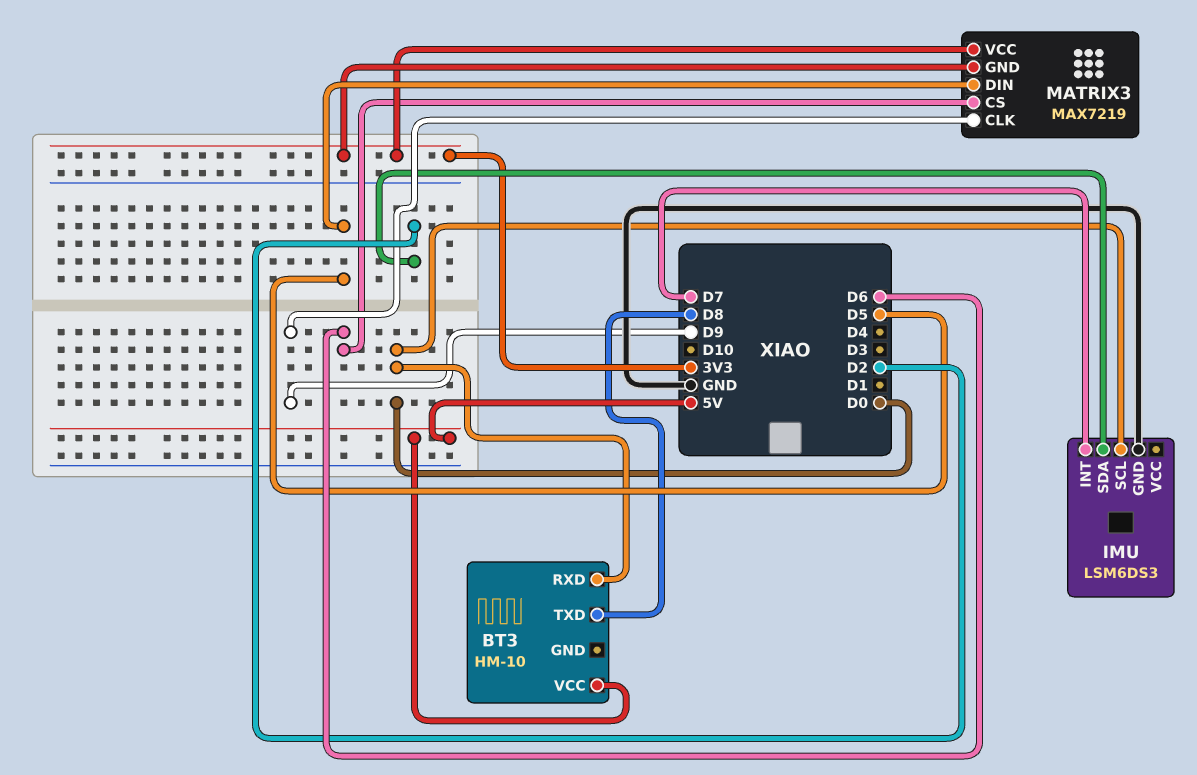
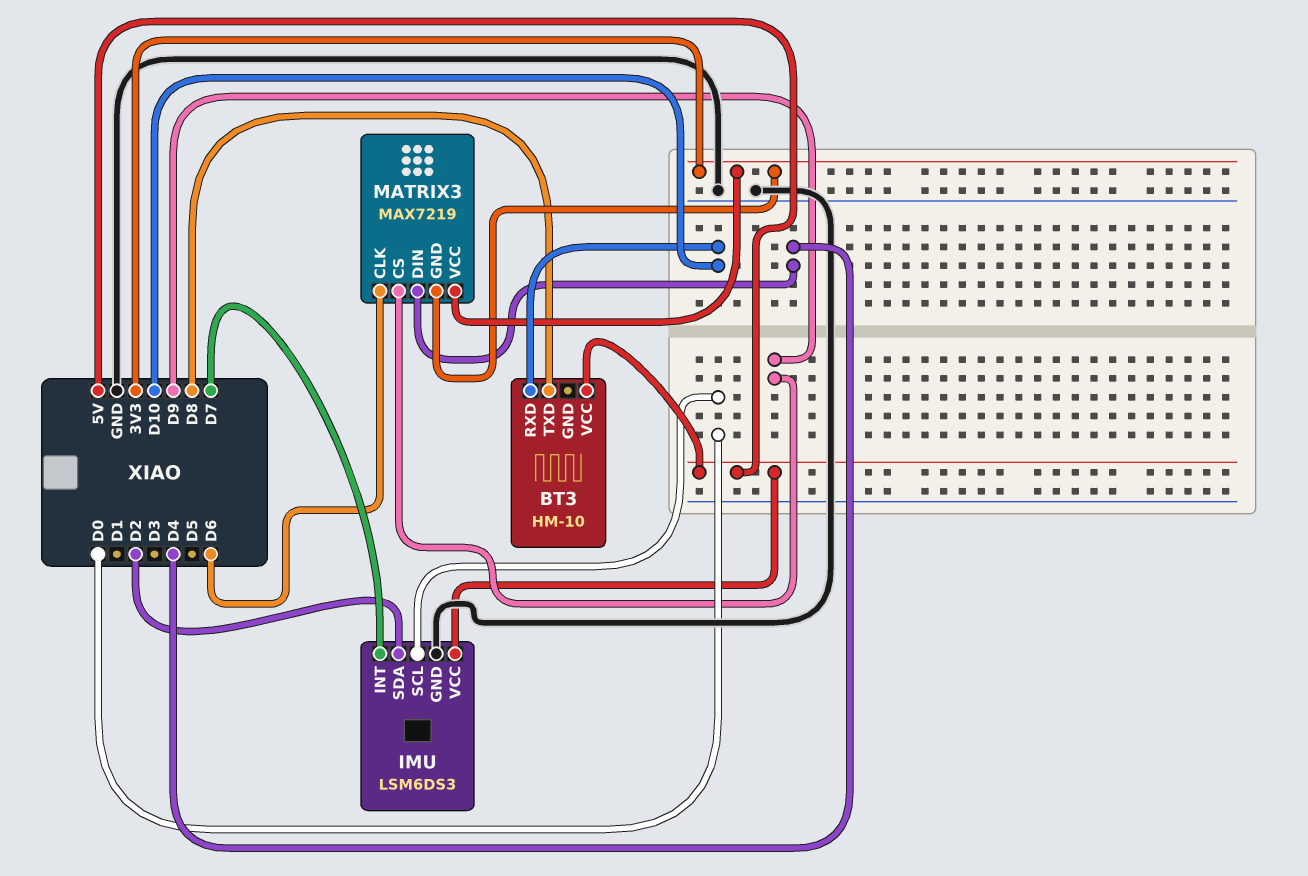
BT3 pin RXD: D0 -> D10
IMU pin VCC: none -> 5V
MATRIX3 pin CLK: D9 -> D6
MATRIX3 pin CS: D6 -> D9
MATRIX3 pin DIN: D5 -> D4

